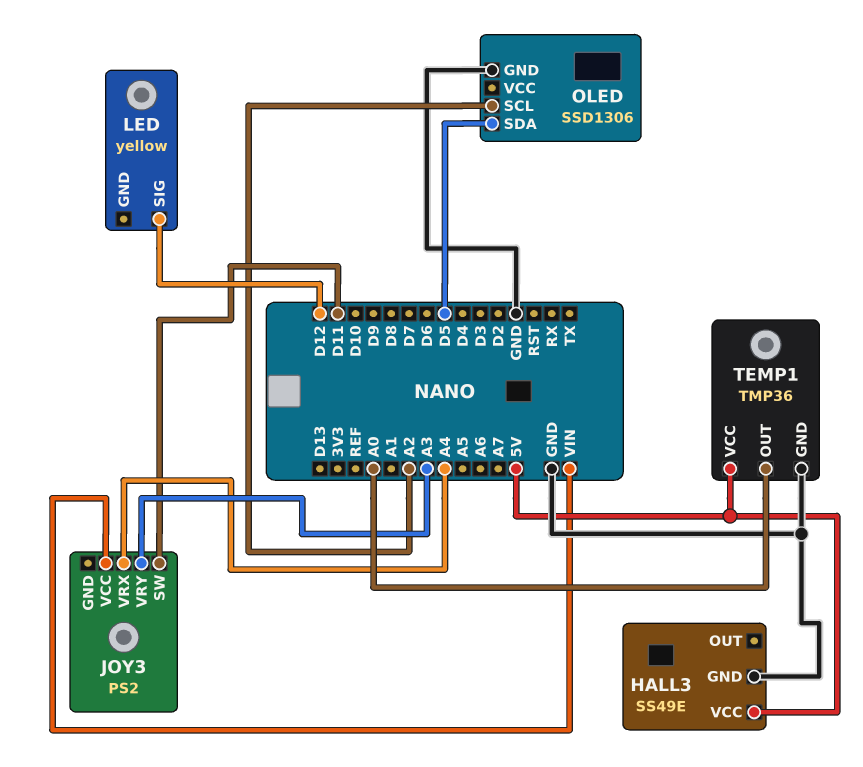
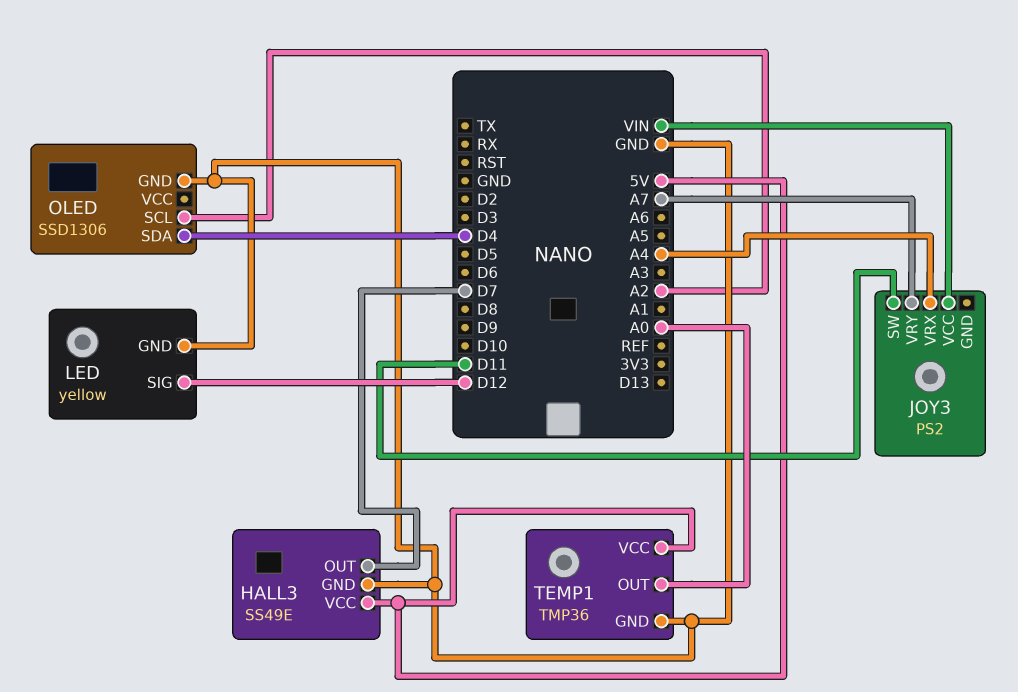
HALL3 pin OUT: none -> D7
JOY3 pin VRY: A3 -> A7
LED pin GND: none -> GND
OLED pin SDA: D5 -> D4

